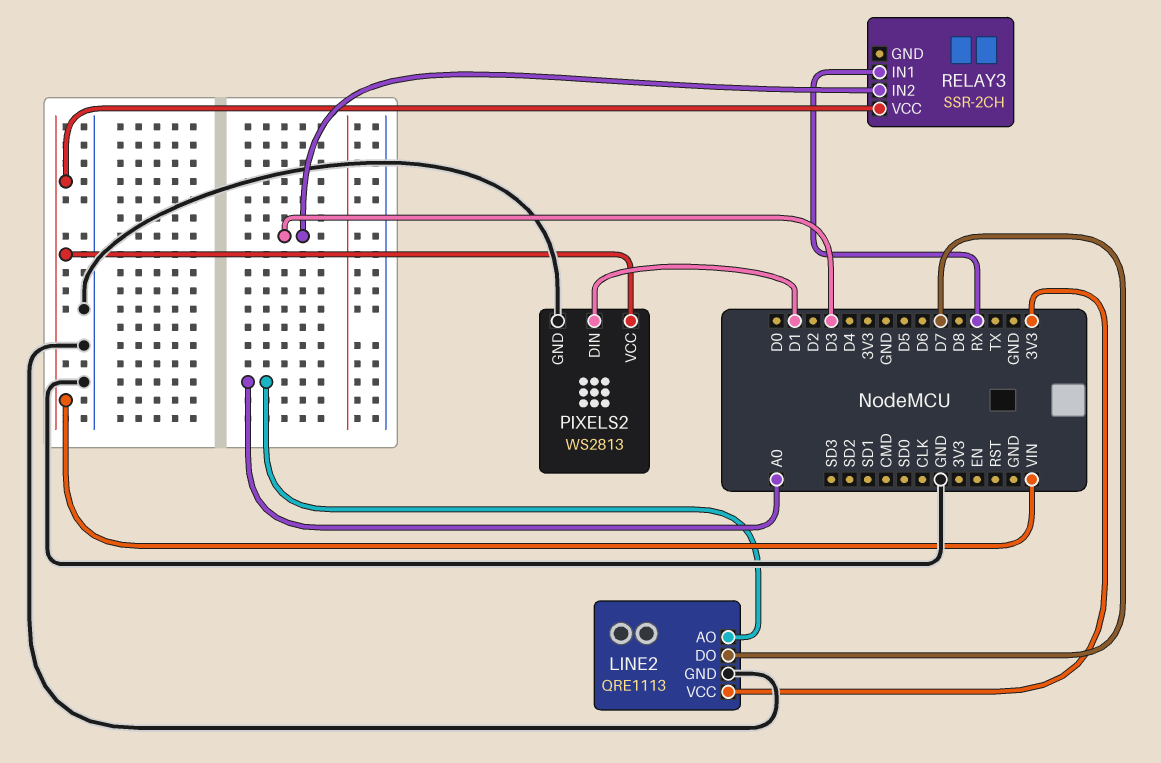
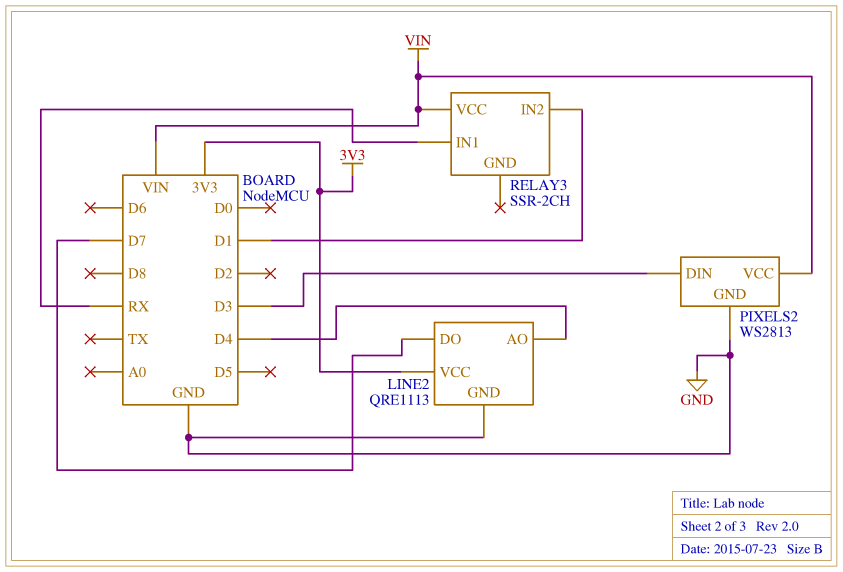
LINE2 pin AO: A0 -> D4
PIXELS2 pin DIN: D1 -> D3
RELAY3 pin IN2: D3 -> D1

